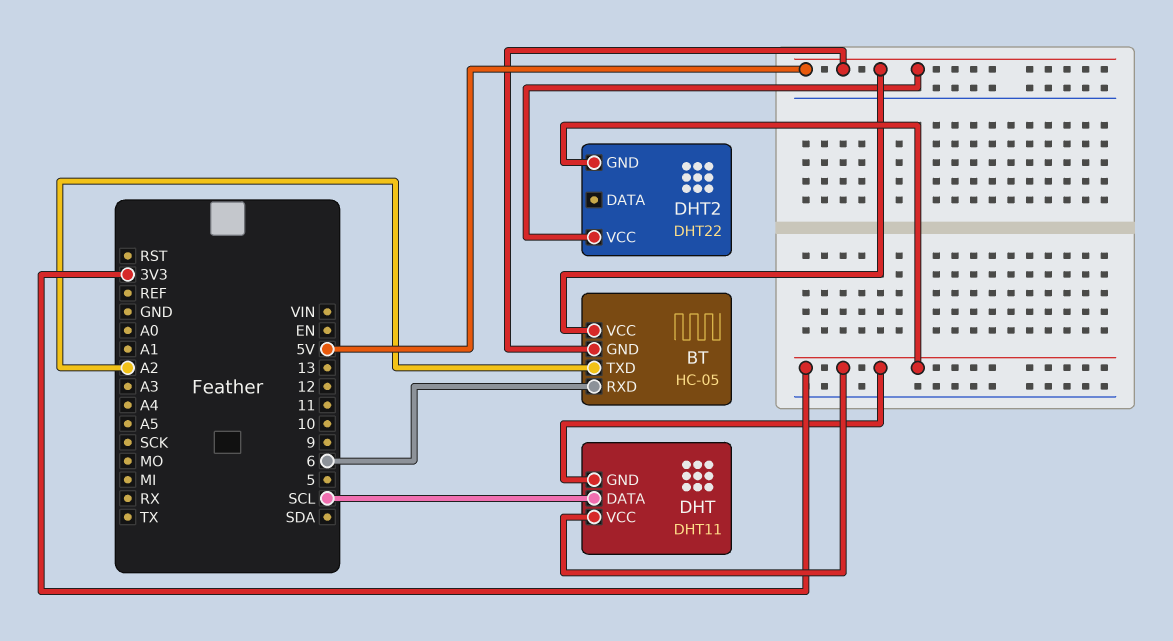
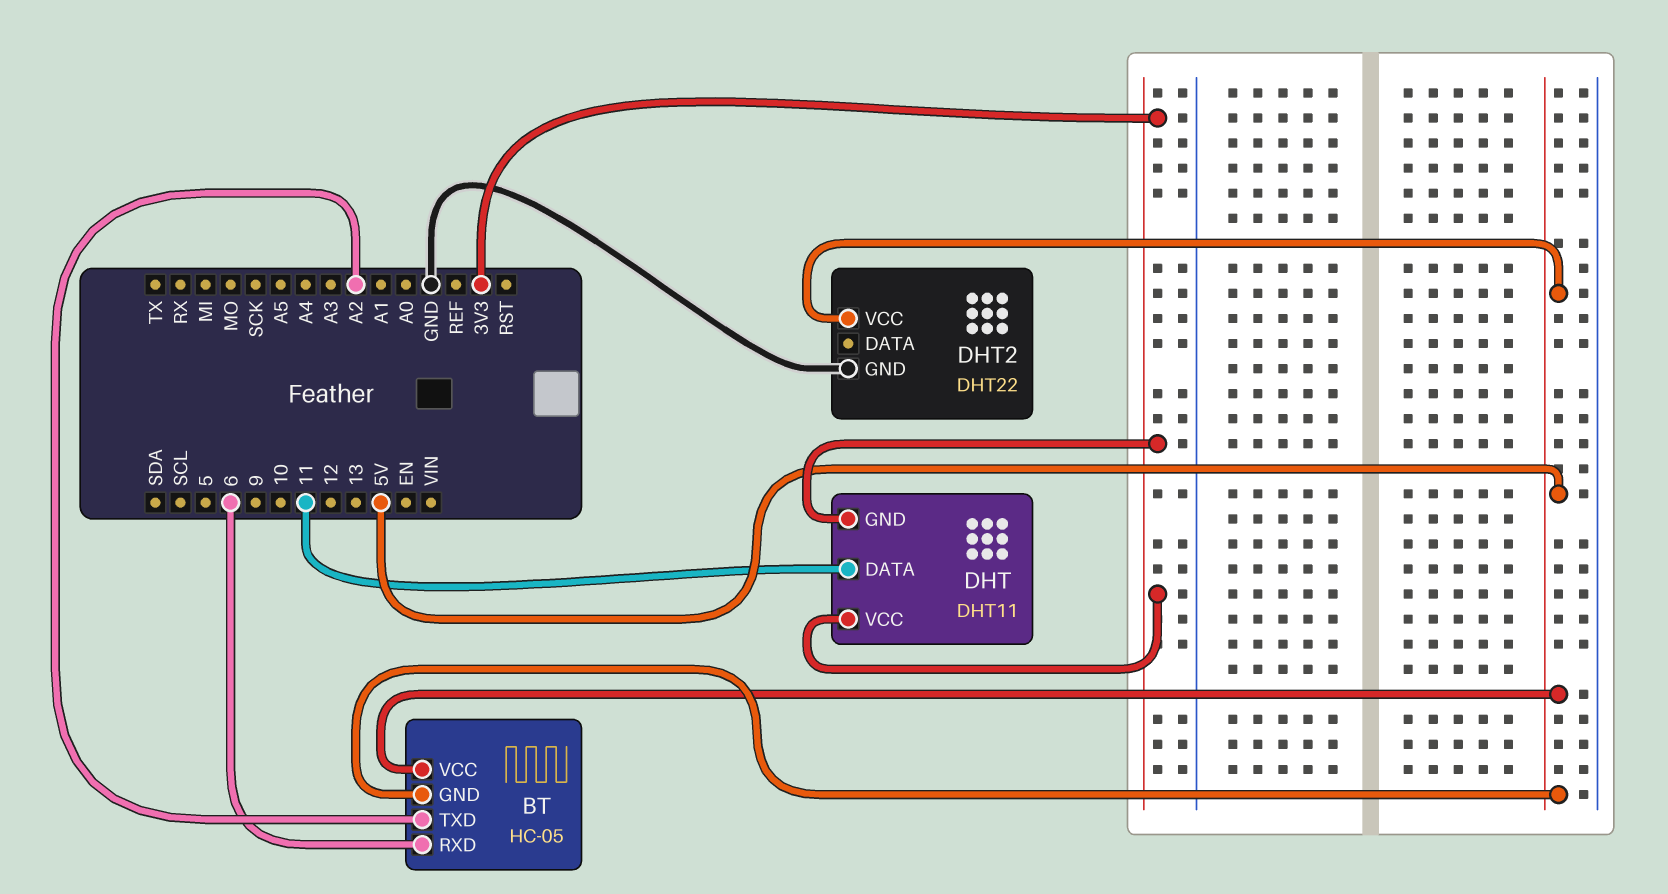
DHT pin DATA: SCL -> 11
DHT2 pin GND: 3V3 -> GND

